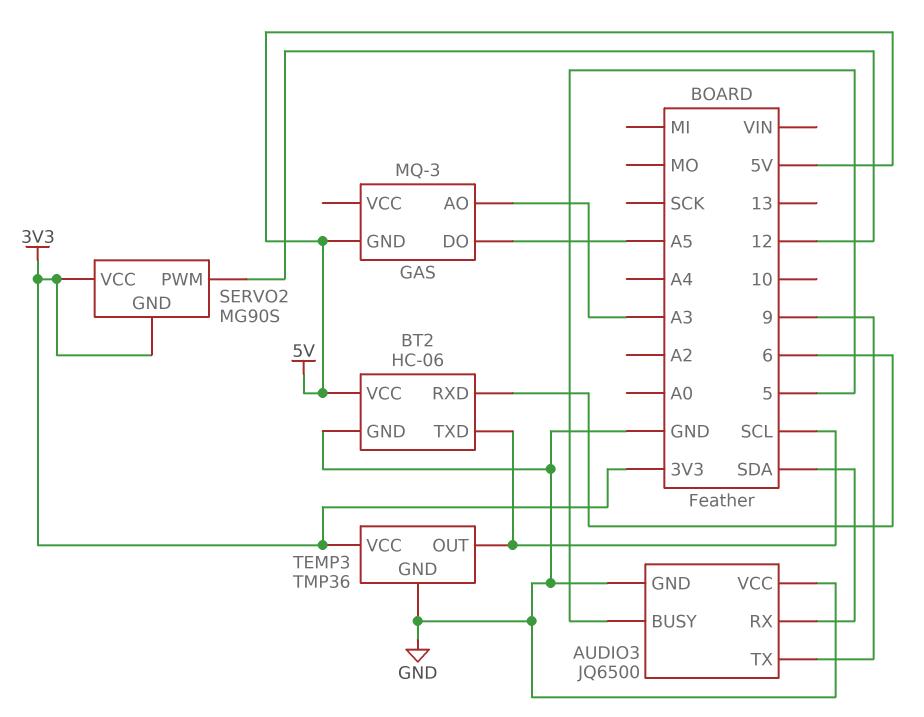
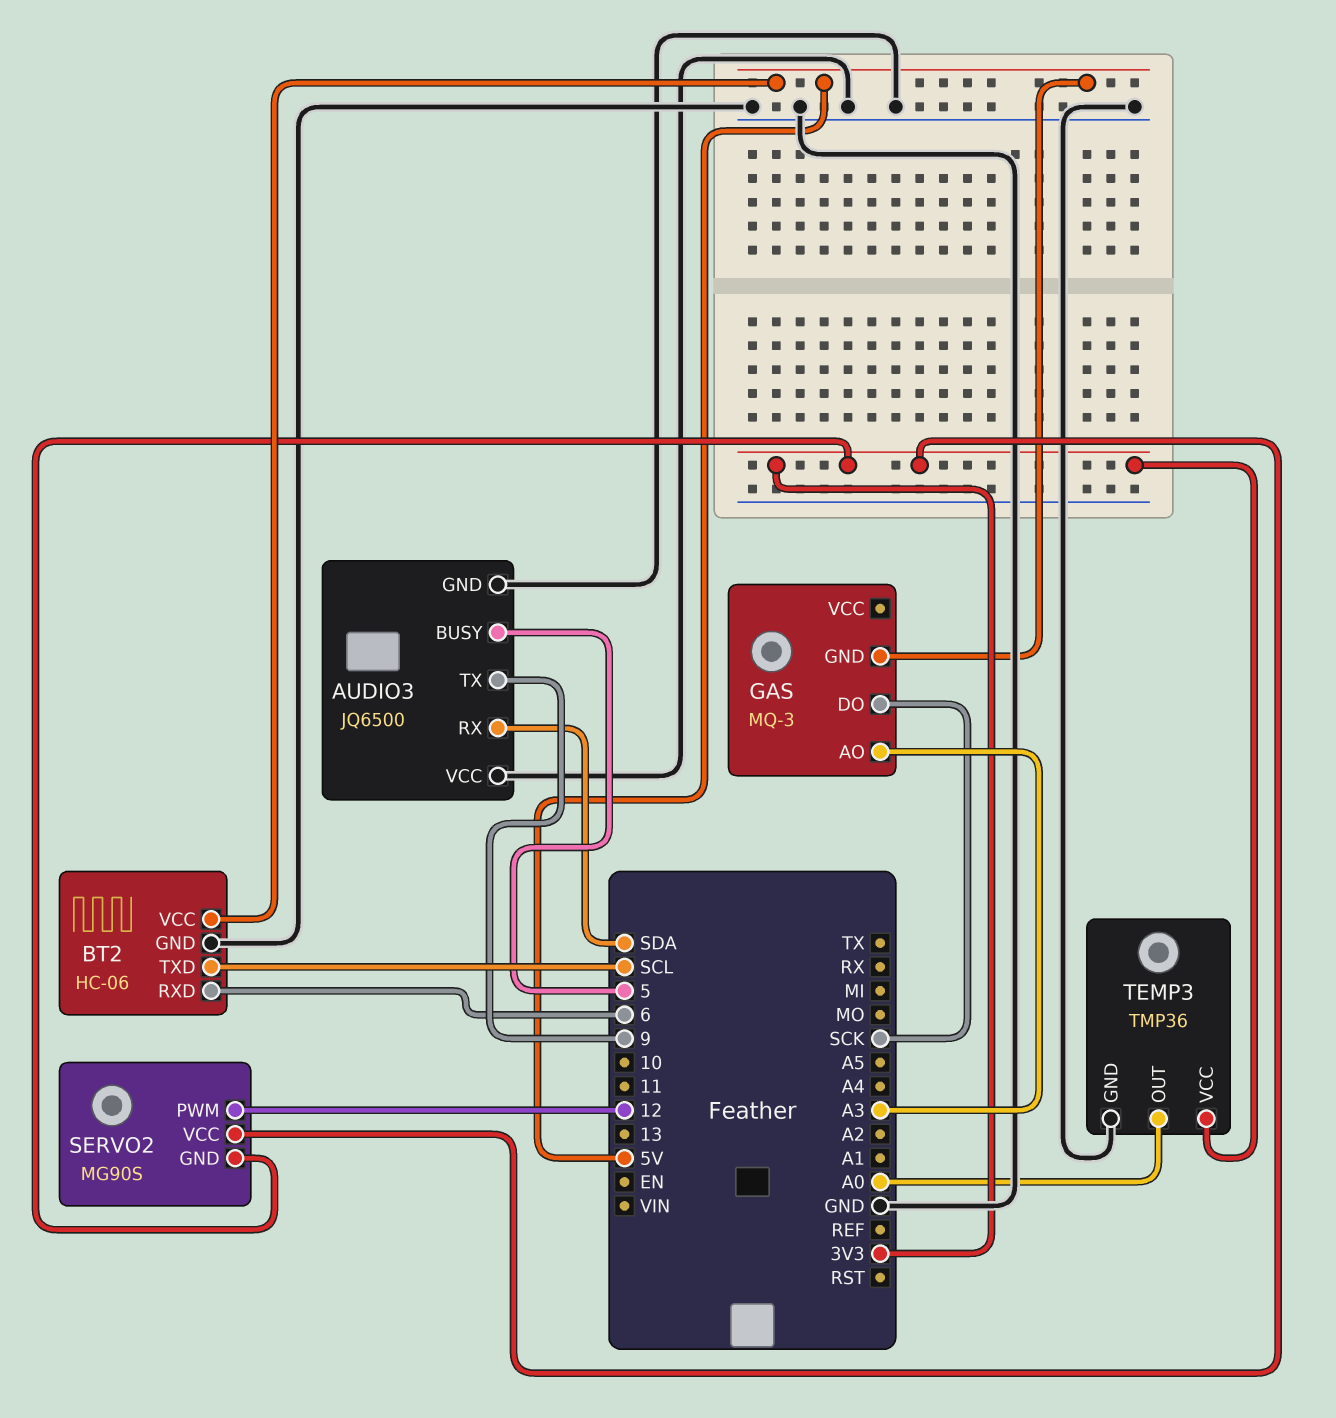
GAS pin DO: A5 -> SCK
TEMP3 pin OUT: SCL -> A0

